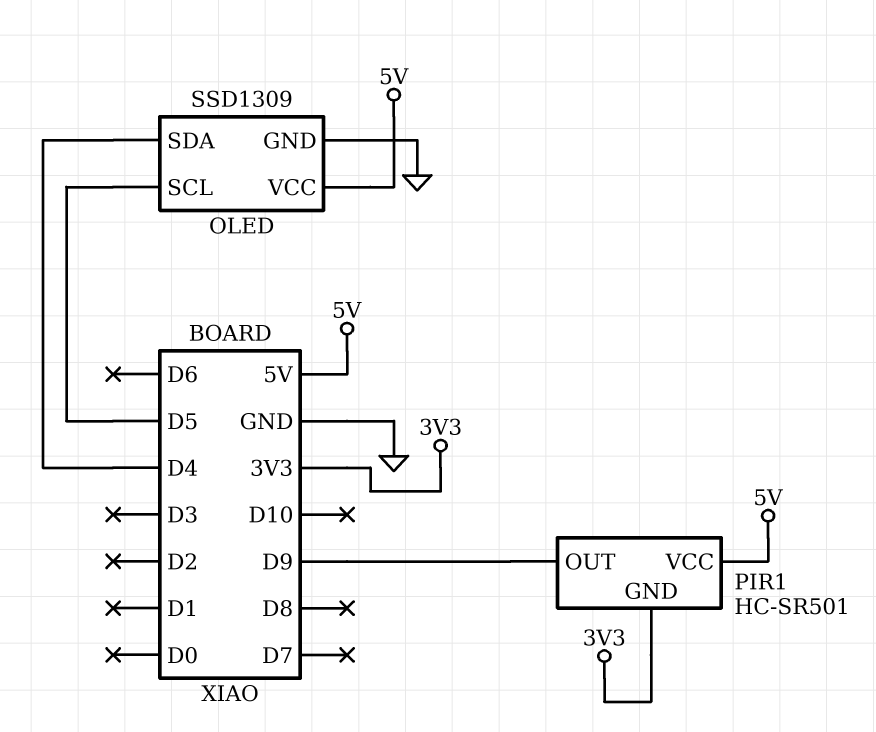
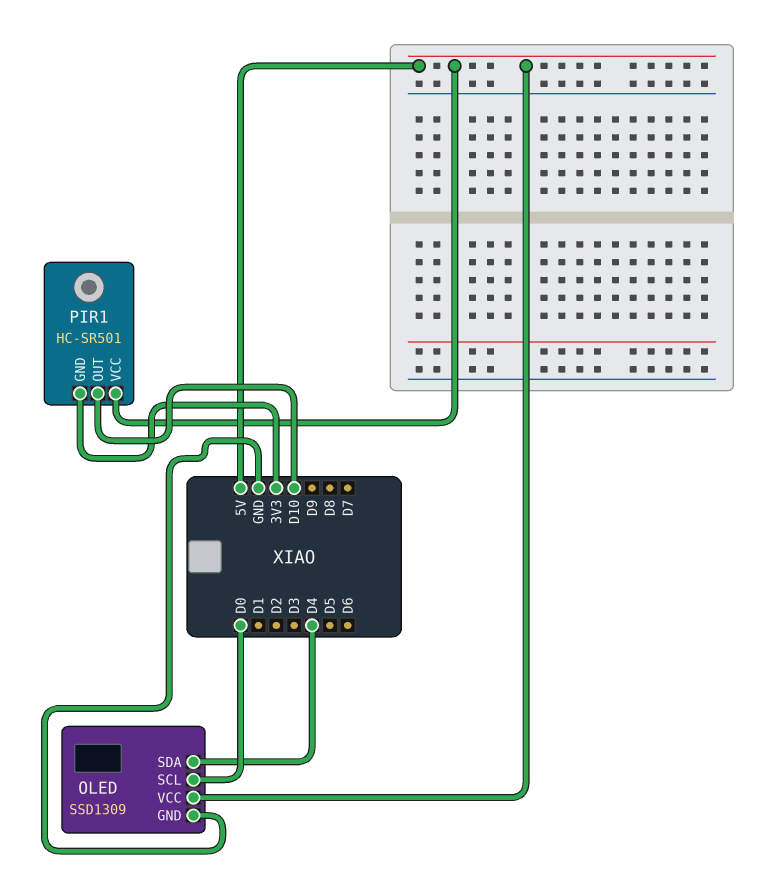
OLED pin SCL: D5 -> D0
PIR1 pin OUT: D9 -> D10

